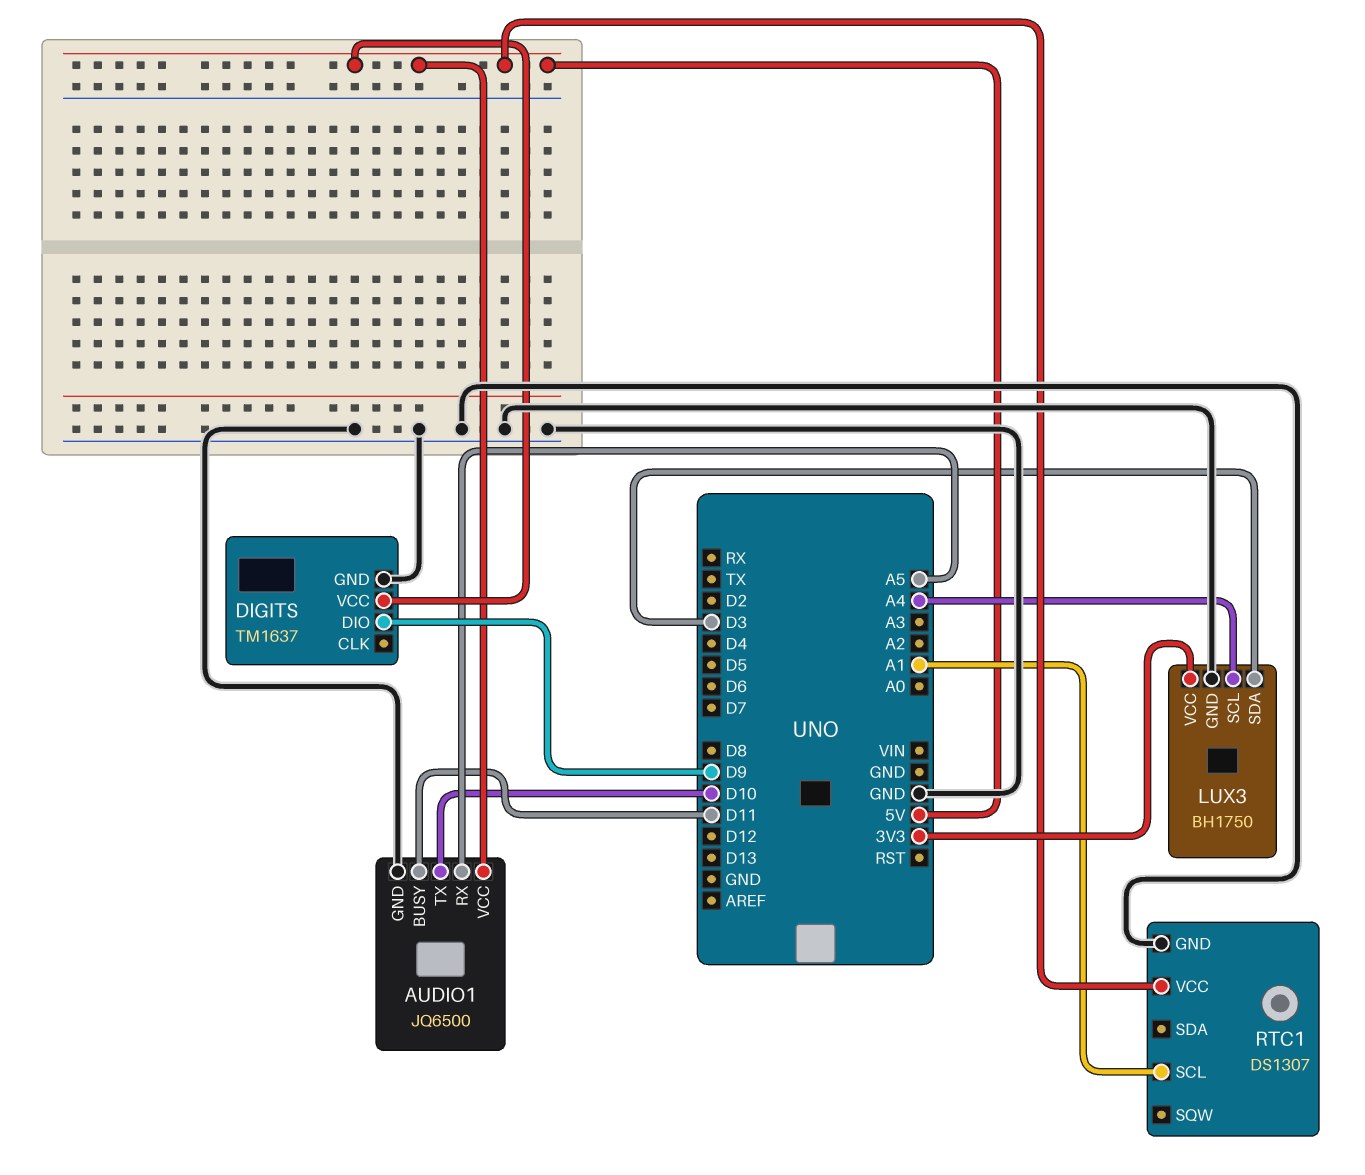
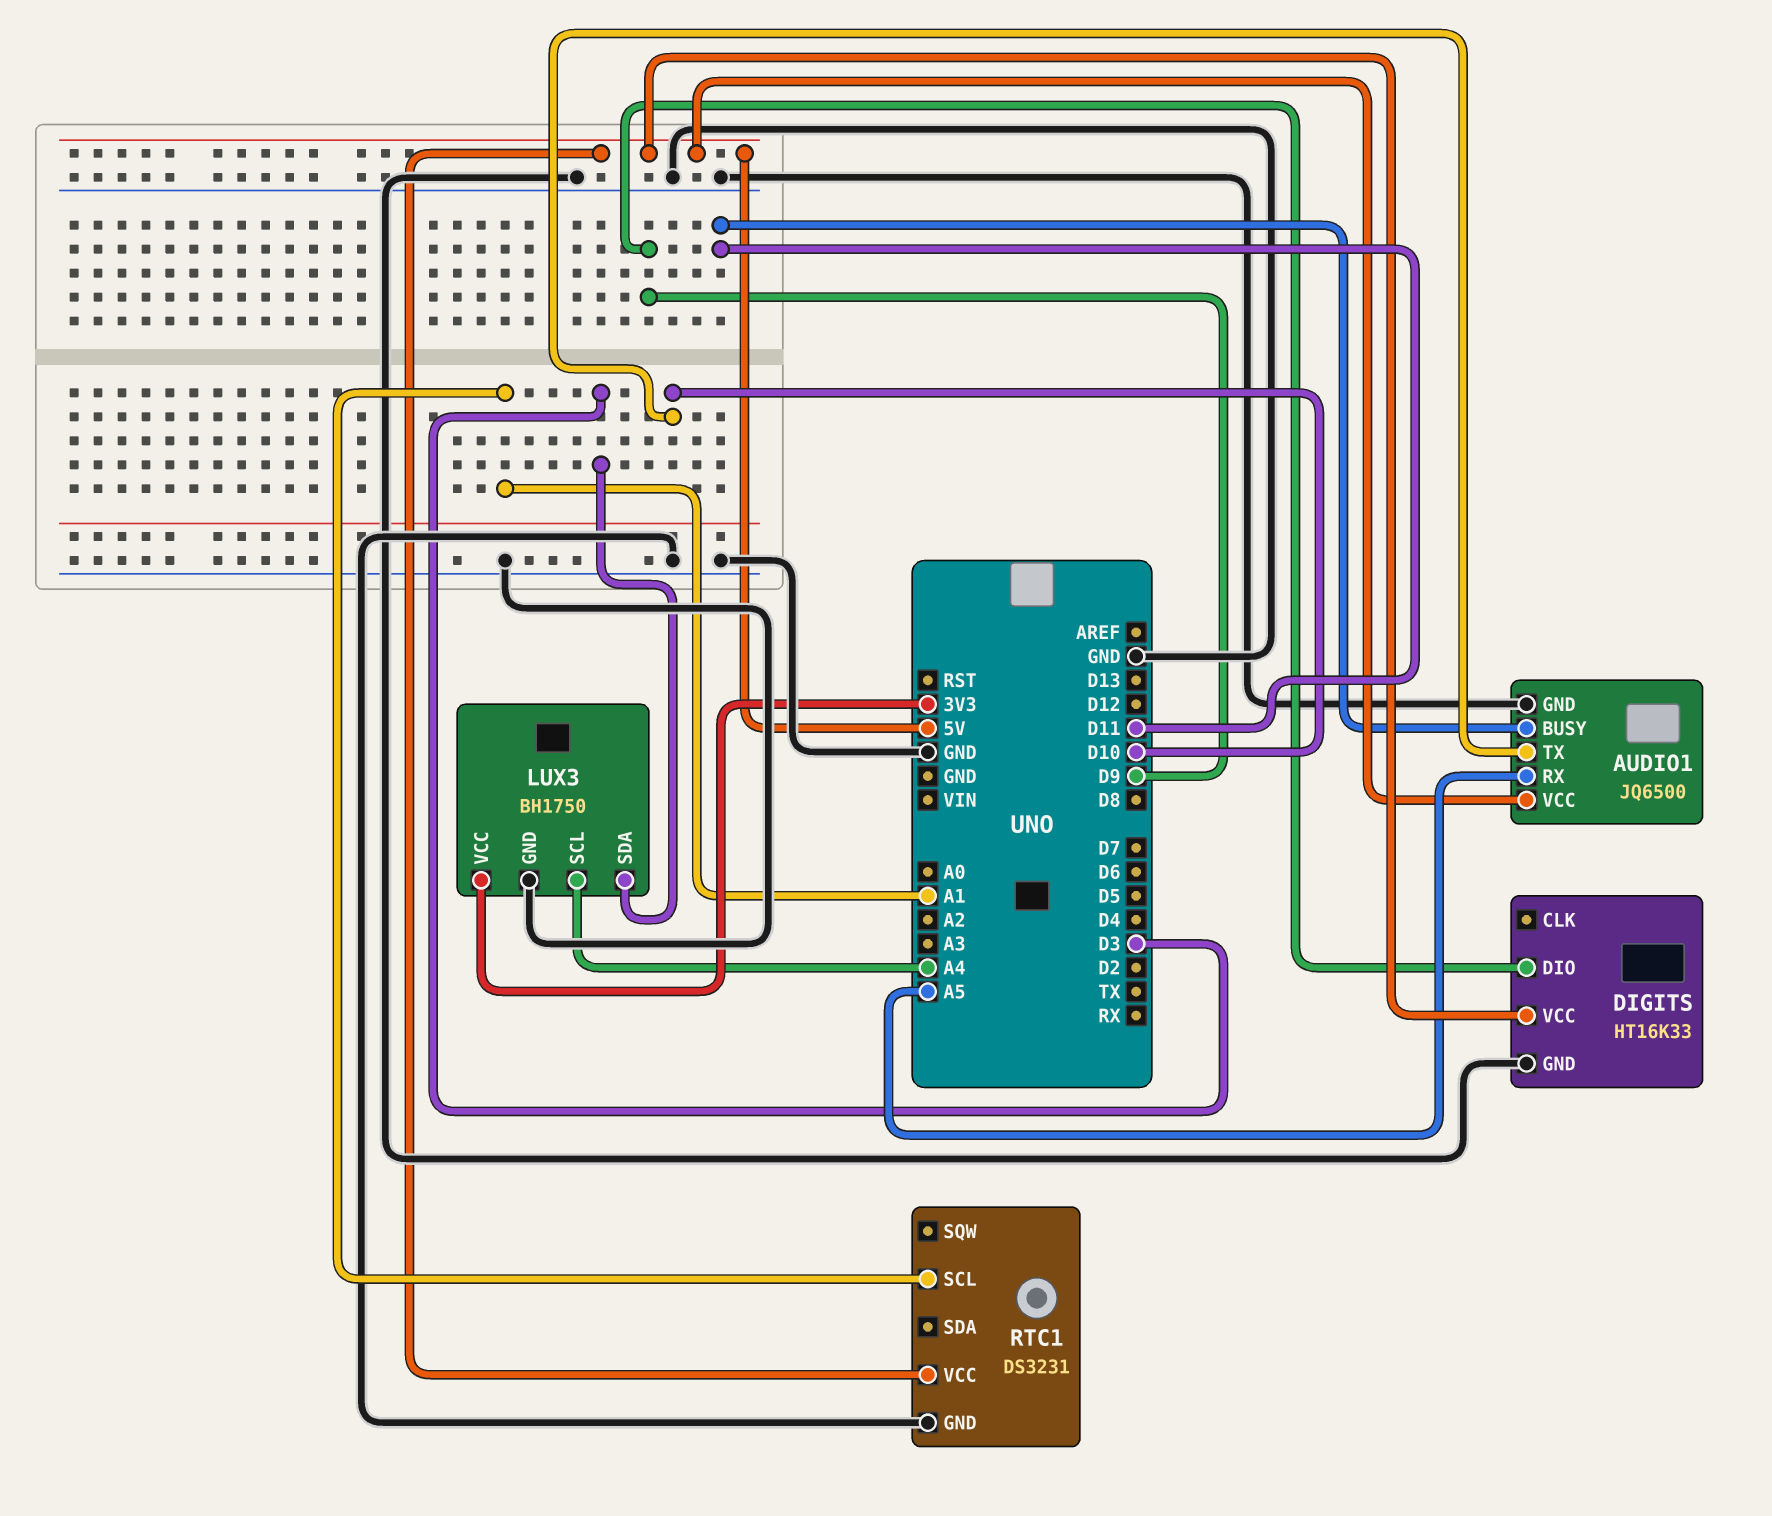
DIGITS: TM1637 -> HT16K33
RTC1: DS1307 -> DS3231

